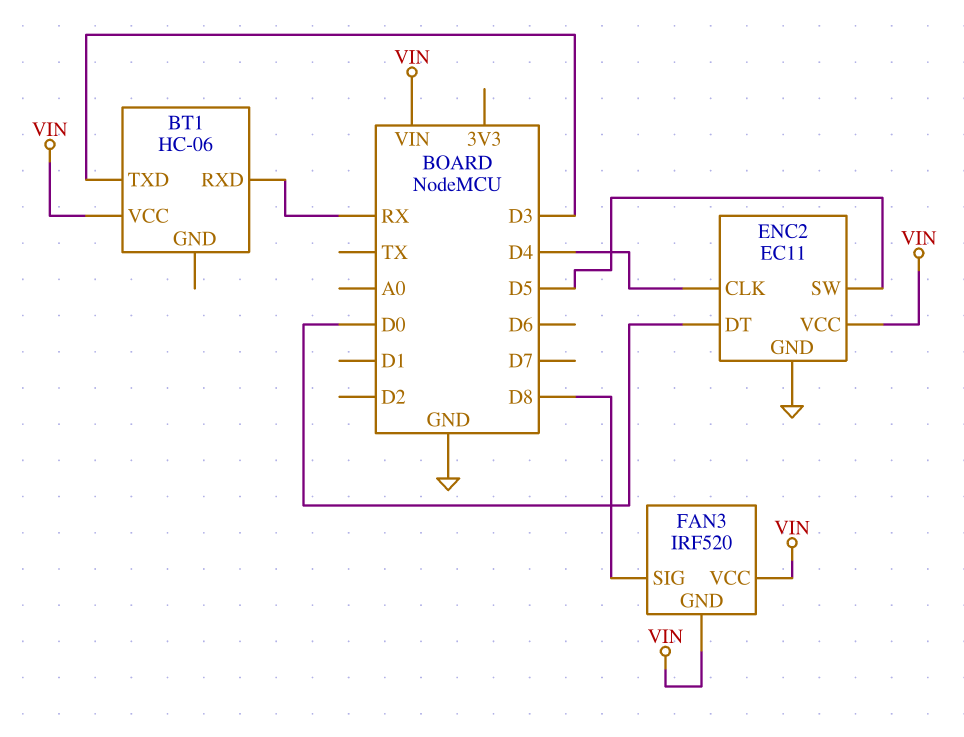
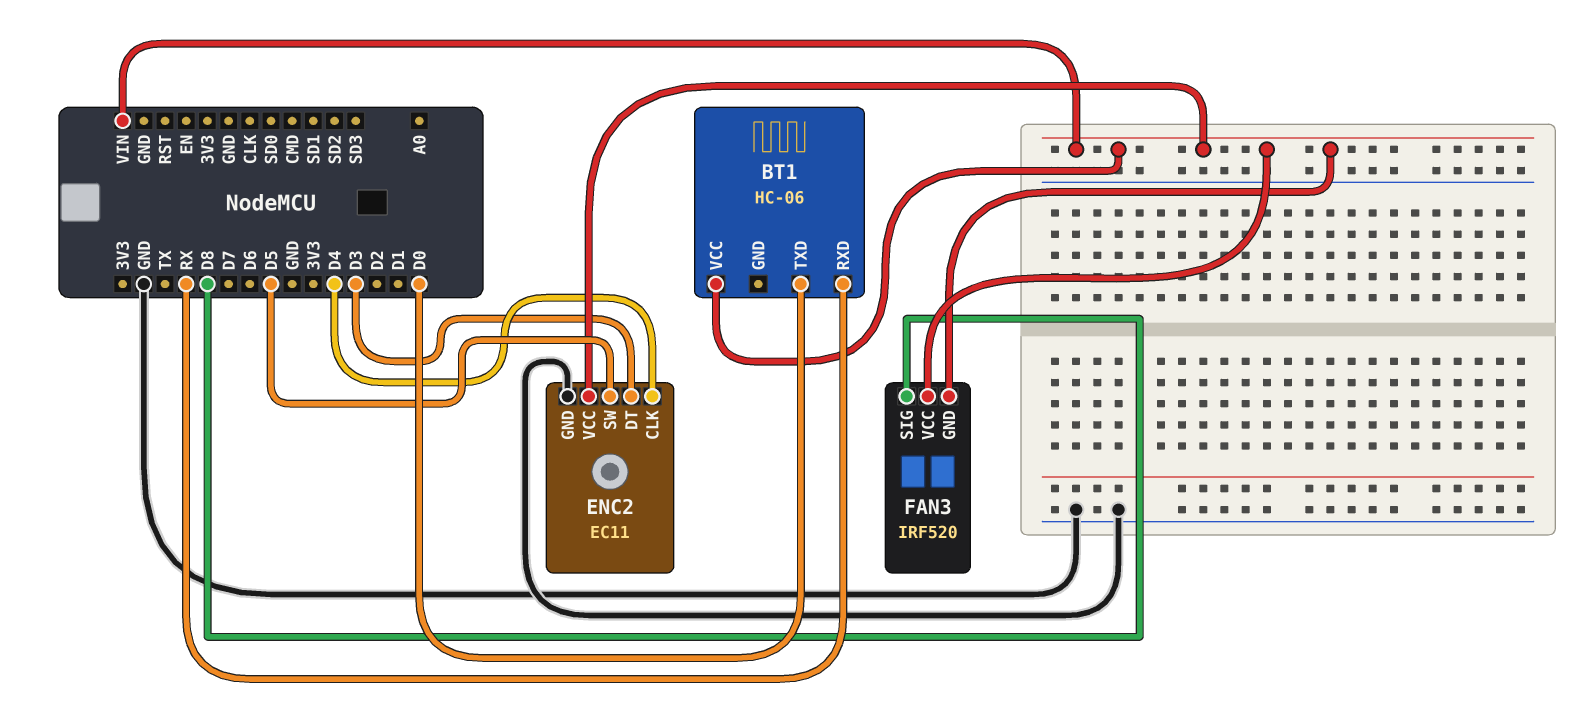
BT1 pin TXD: D3 -> D0
ENC2 pin DT: D0 -> D3

